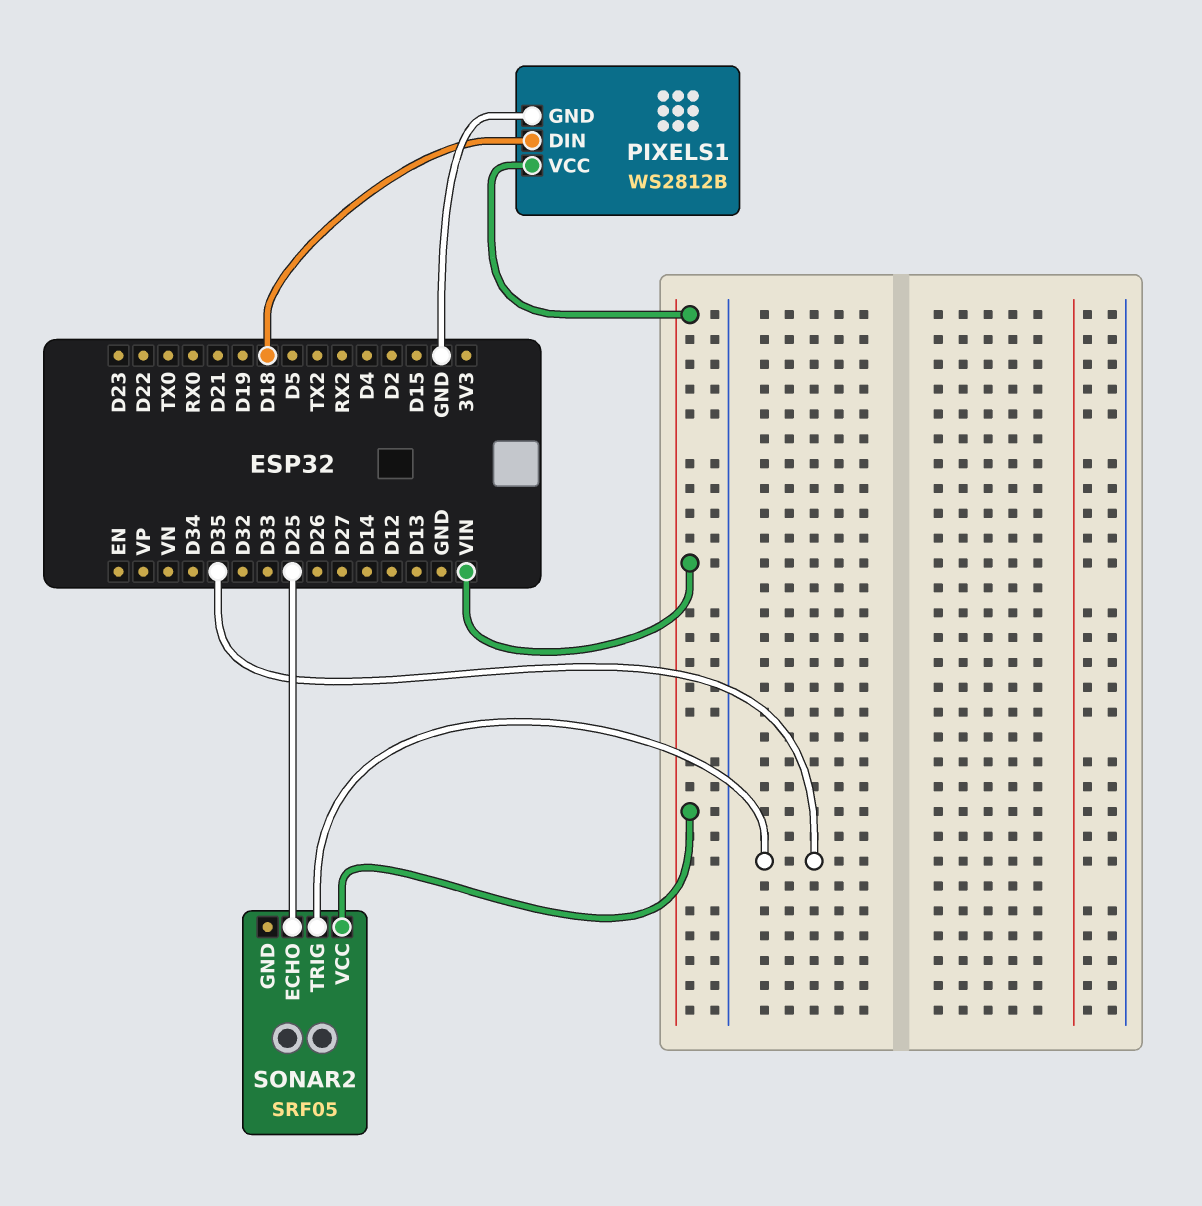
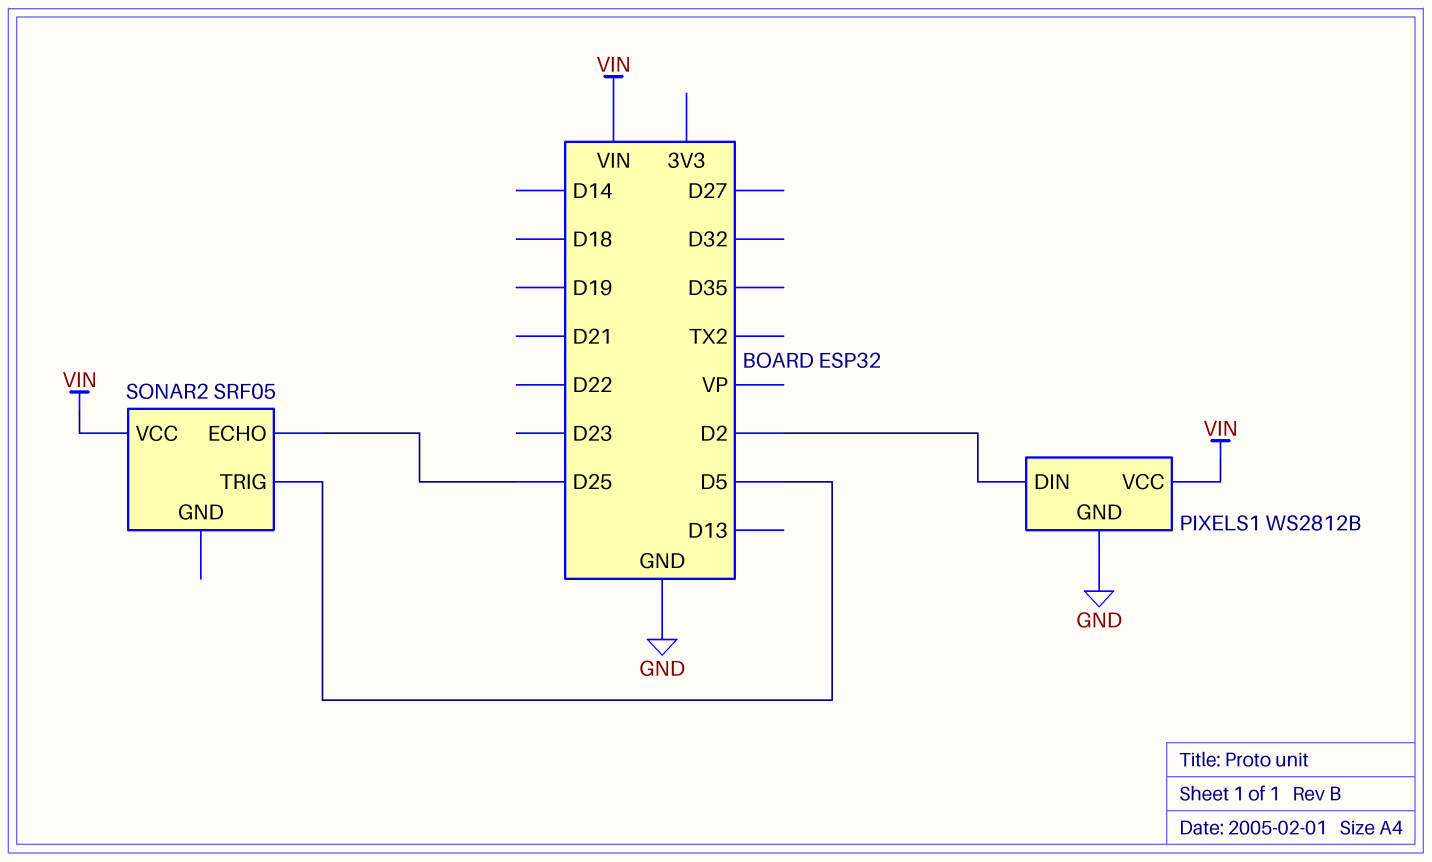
PIXELS1 pin DIN: D18 -> D2
SONAR2 pin TRIG: D35 -> D5

